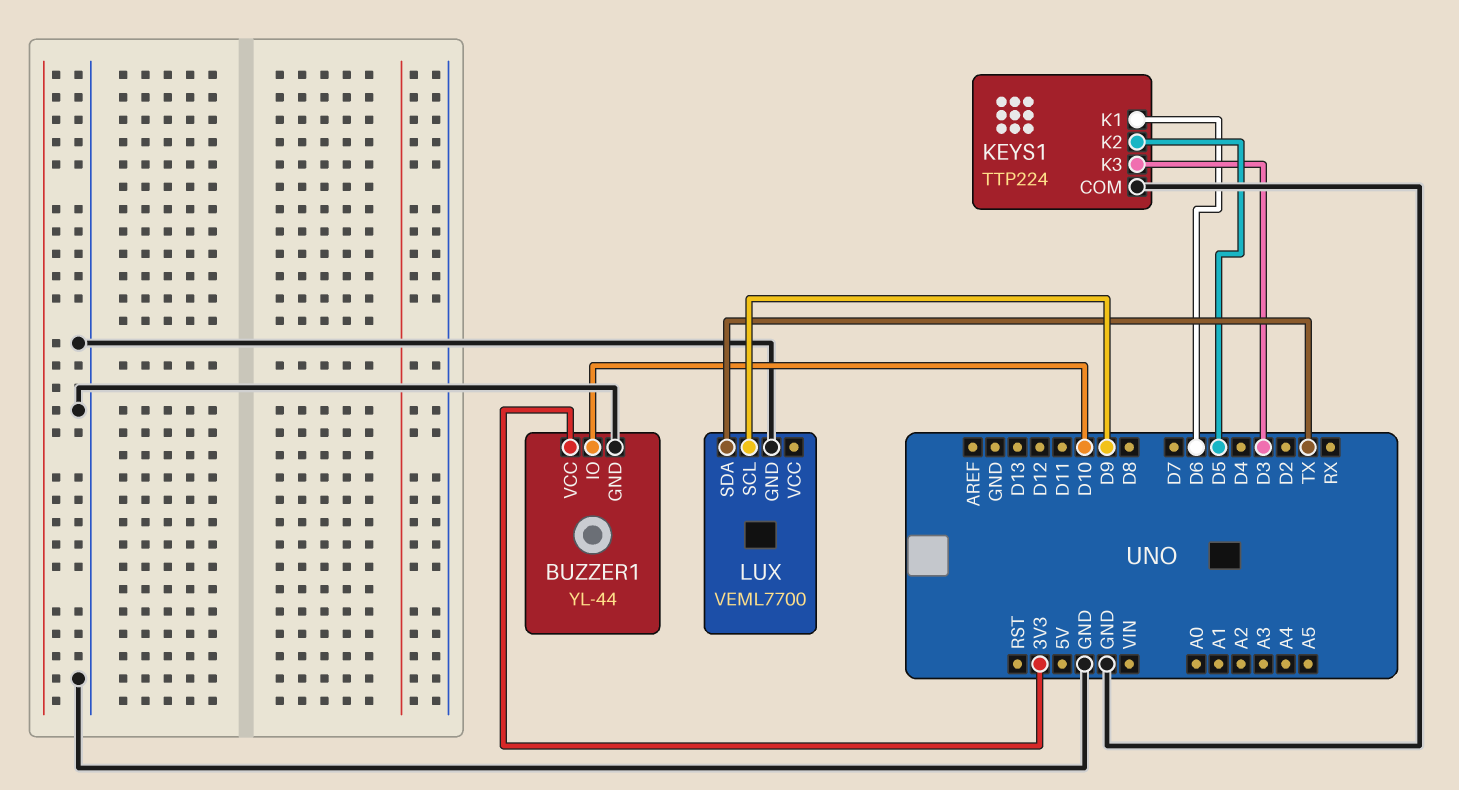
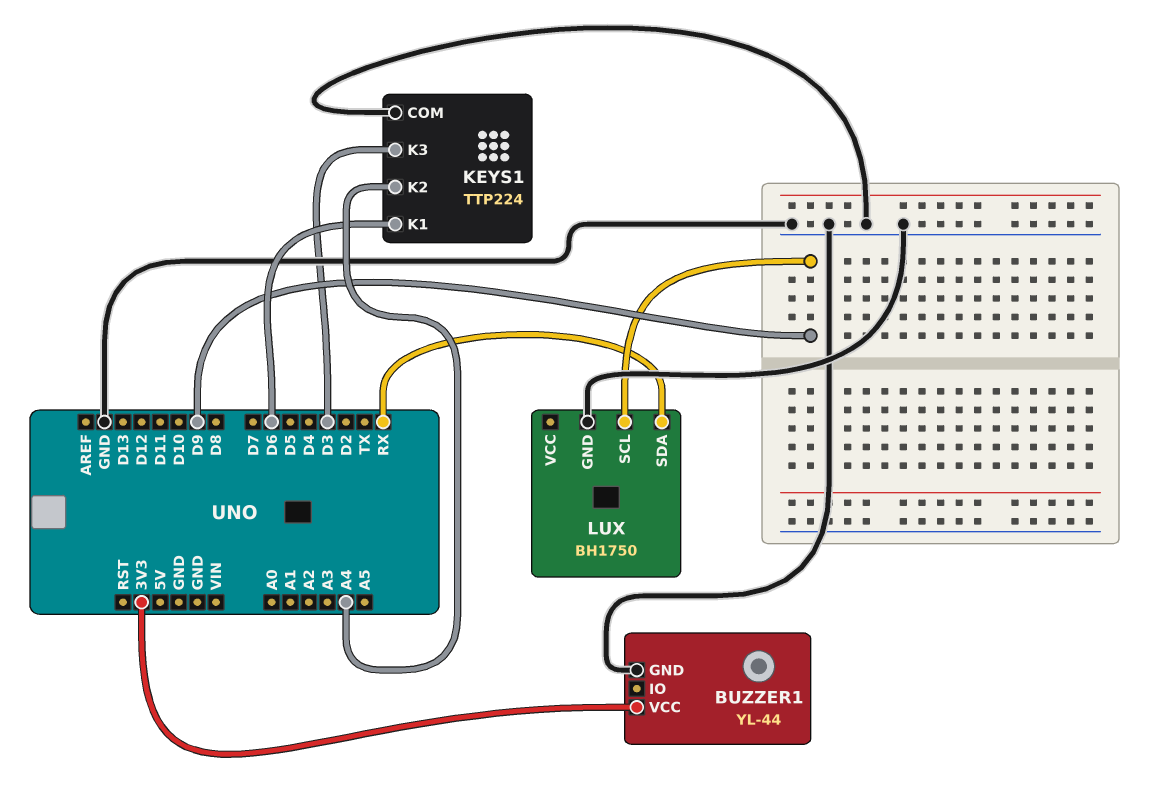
BUZZER1 pin IO: D10 -> none
KEYS1 pin K2: D5 -> A4
LUX: VEML7700 -> BH1750
LUX pin SDA: TX -> RX

